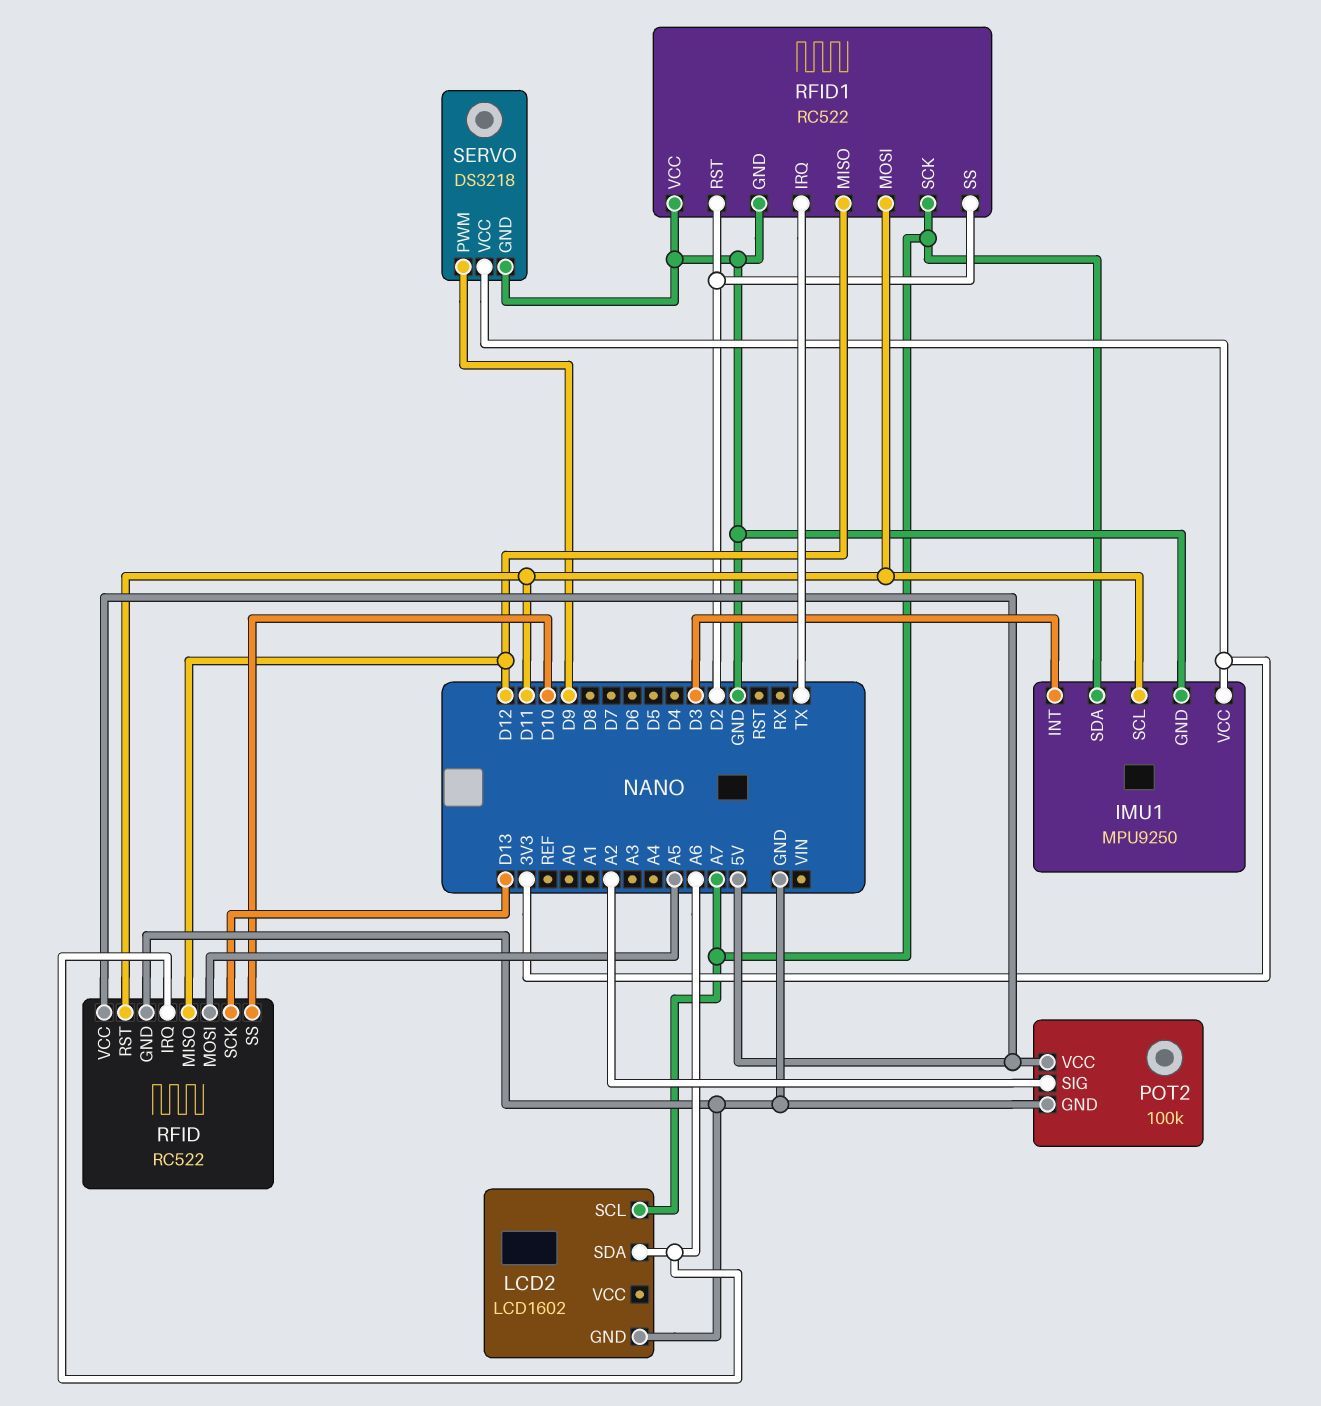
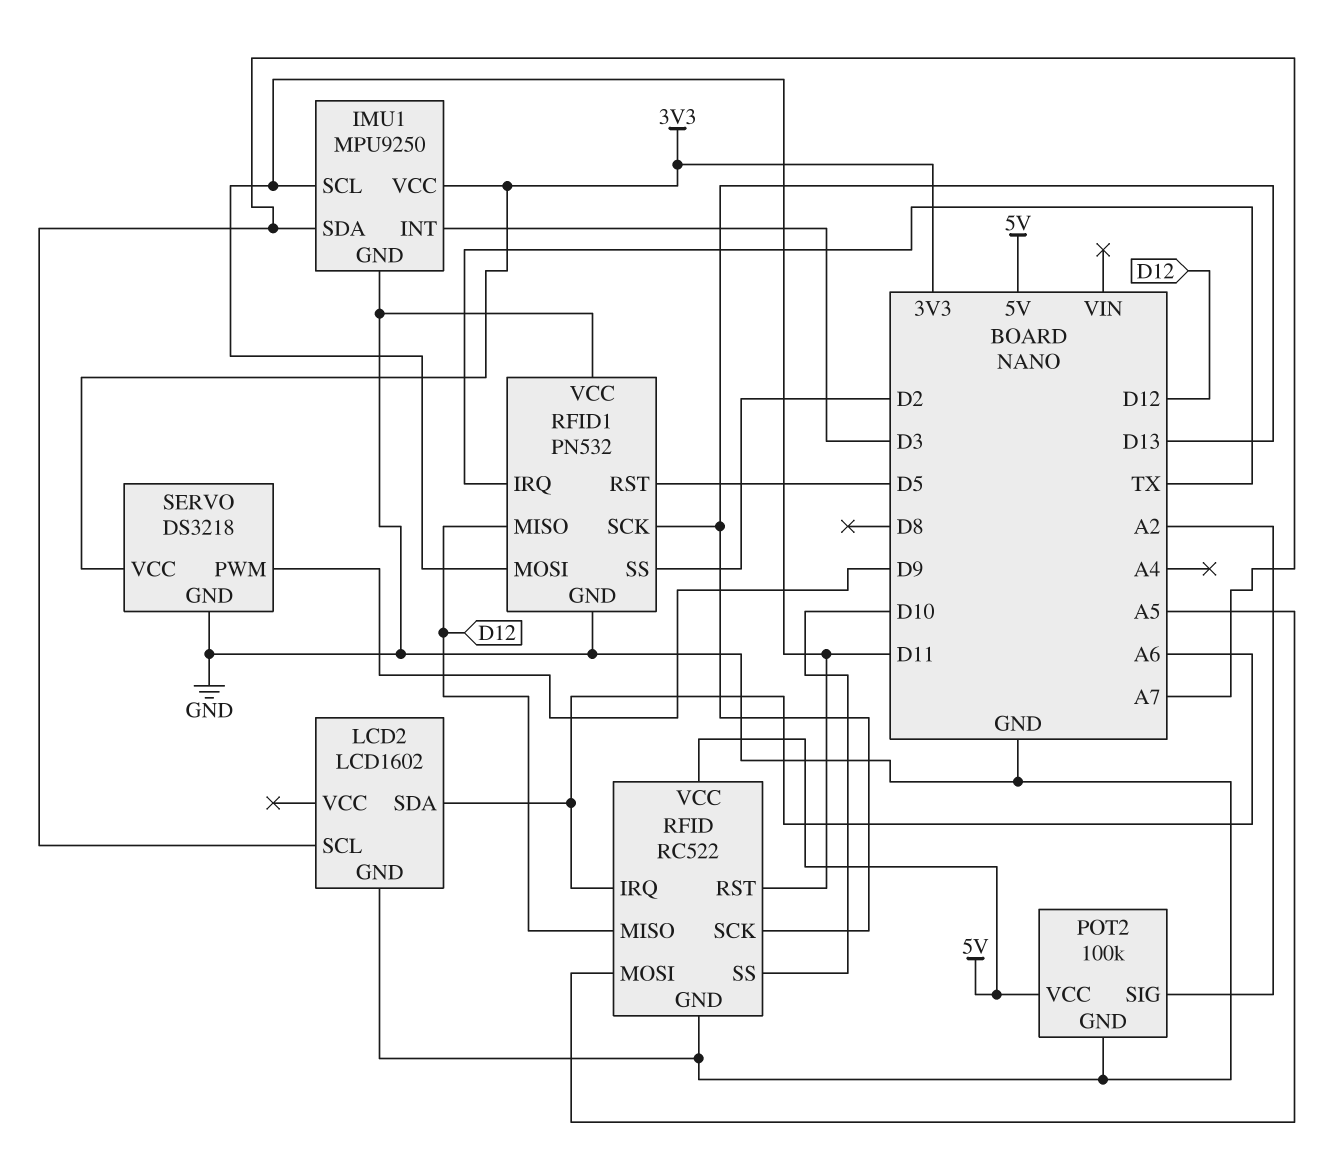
RFID1: RC522 -> PN532
RFID1 pin RST: D2 -> D5
RFID1 pin SCK: A7 -> D13

